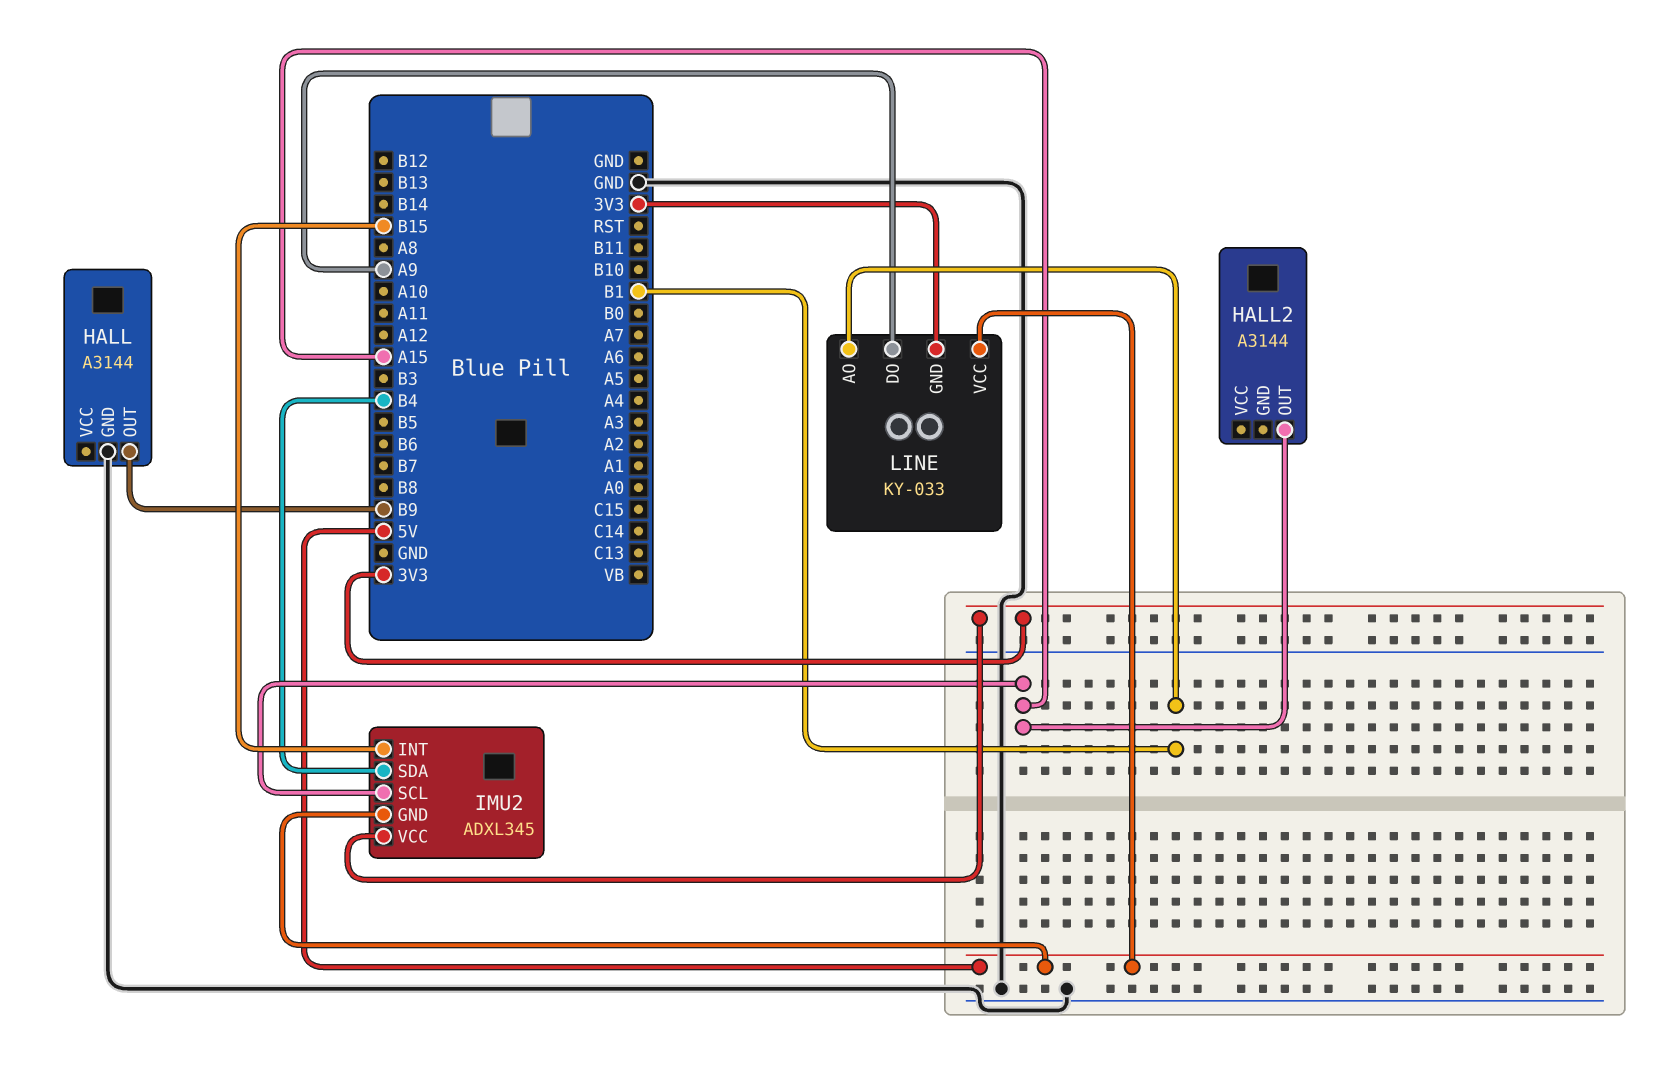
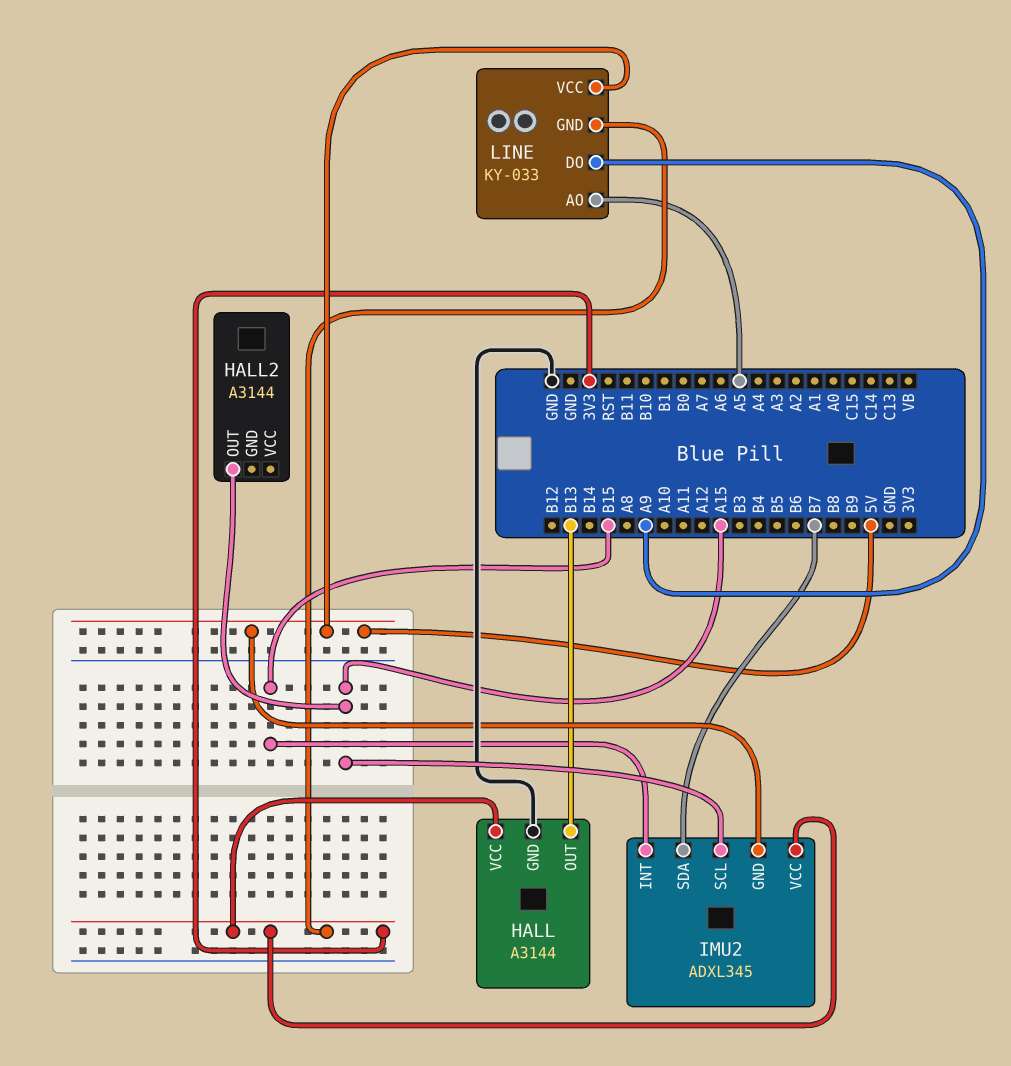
HALL pin OUT: B9 -> B13
HALL pin VCC: none -> 3V3
IMU2 pin SDA: B4 -> B7
LINE pin AO: B1 -> A5

